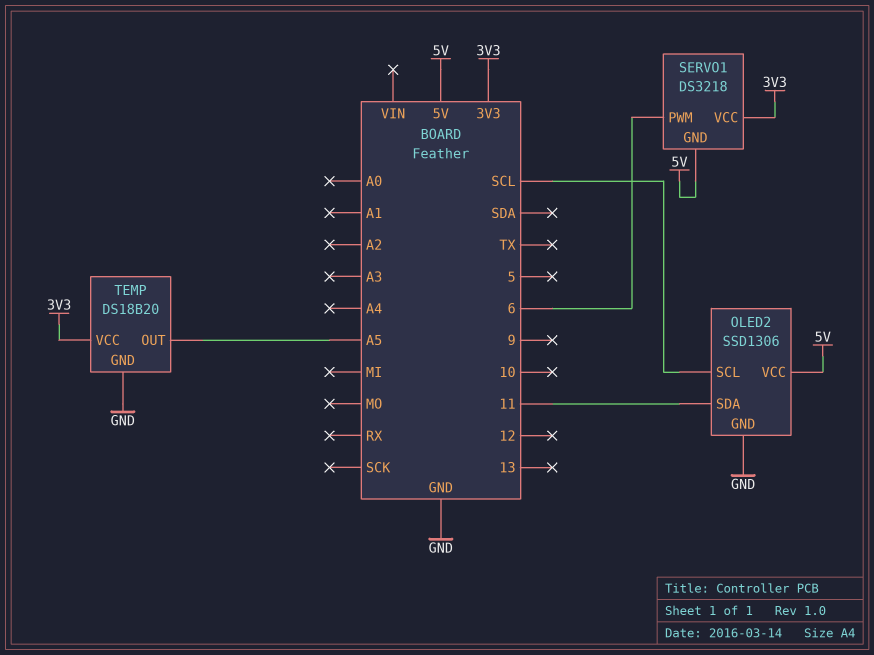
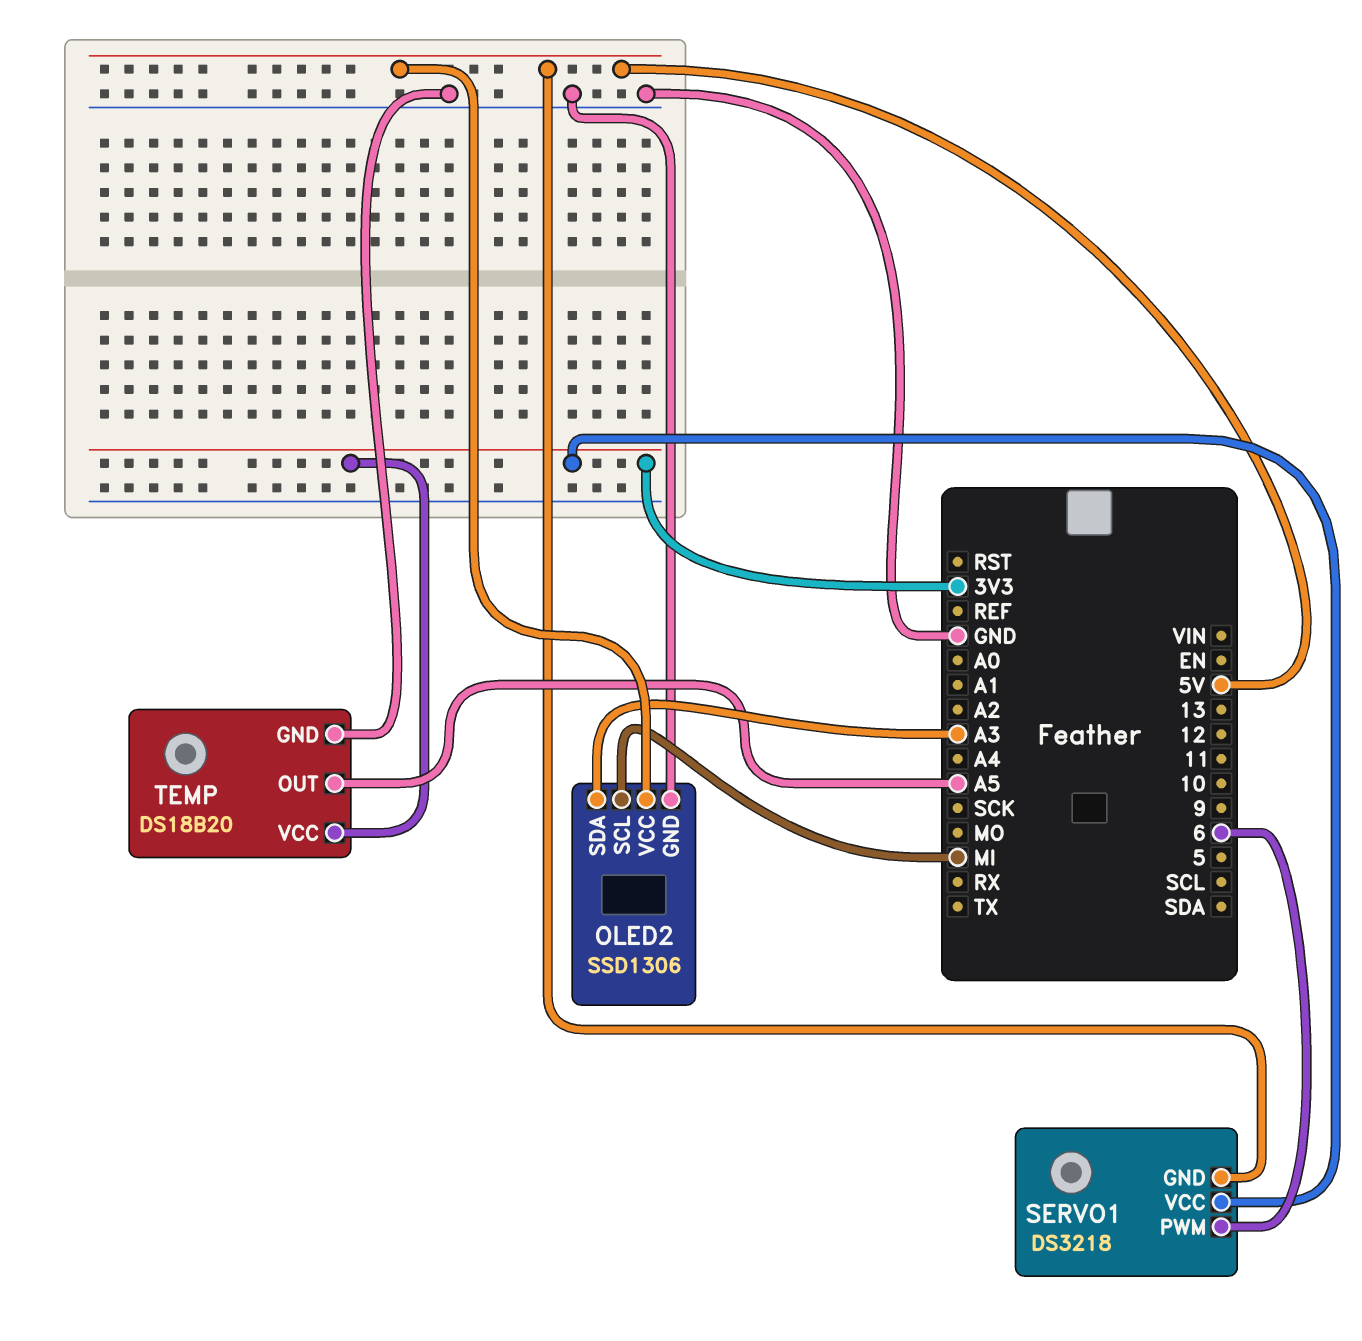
OLED2 pin SCL: SCL -> MI
OLED2 pin SDA: 11 -> A3

